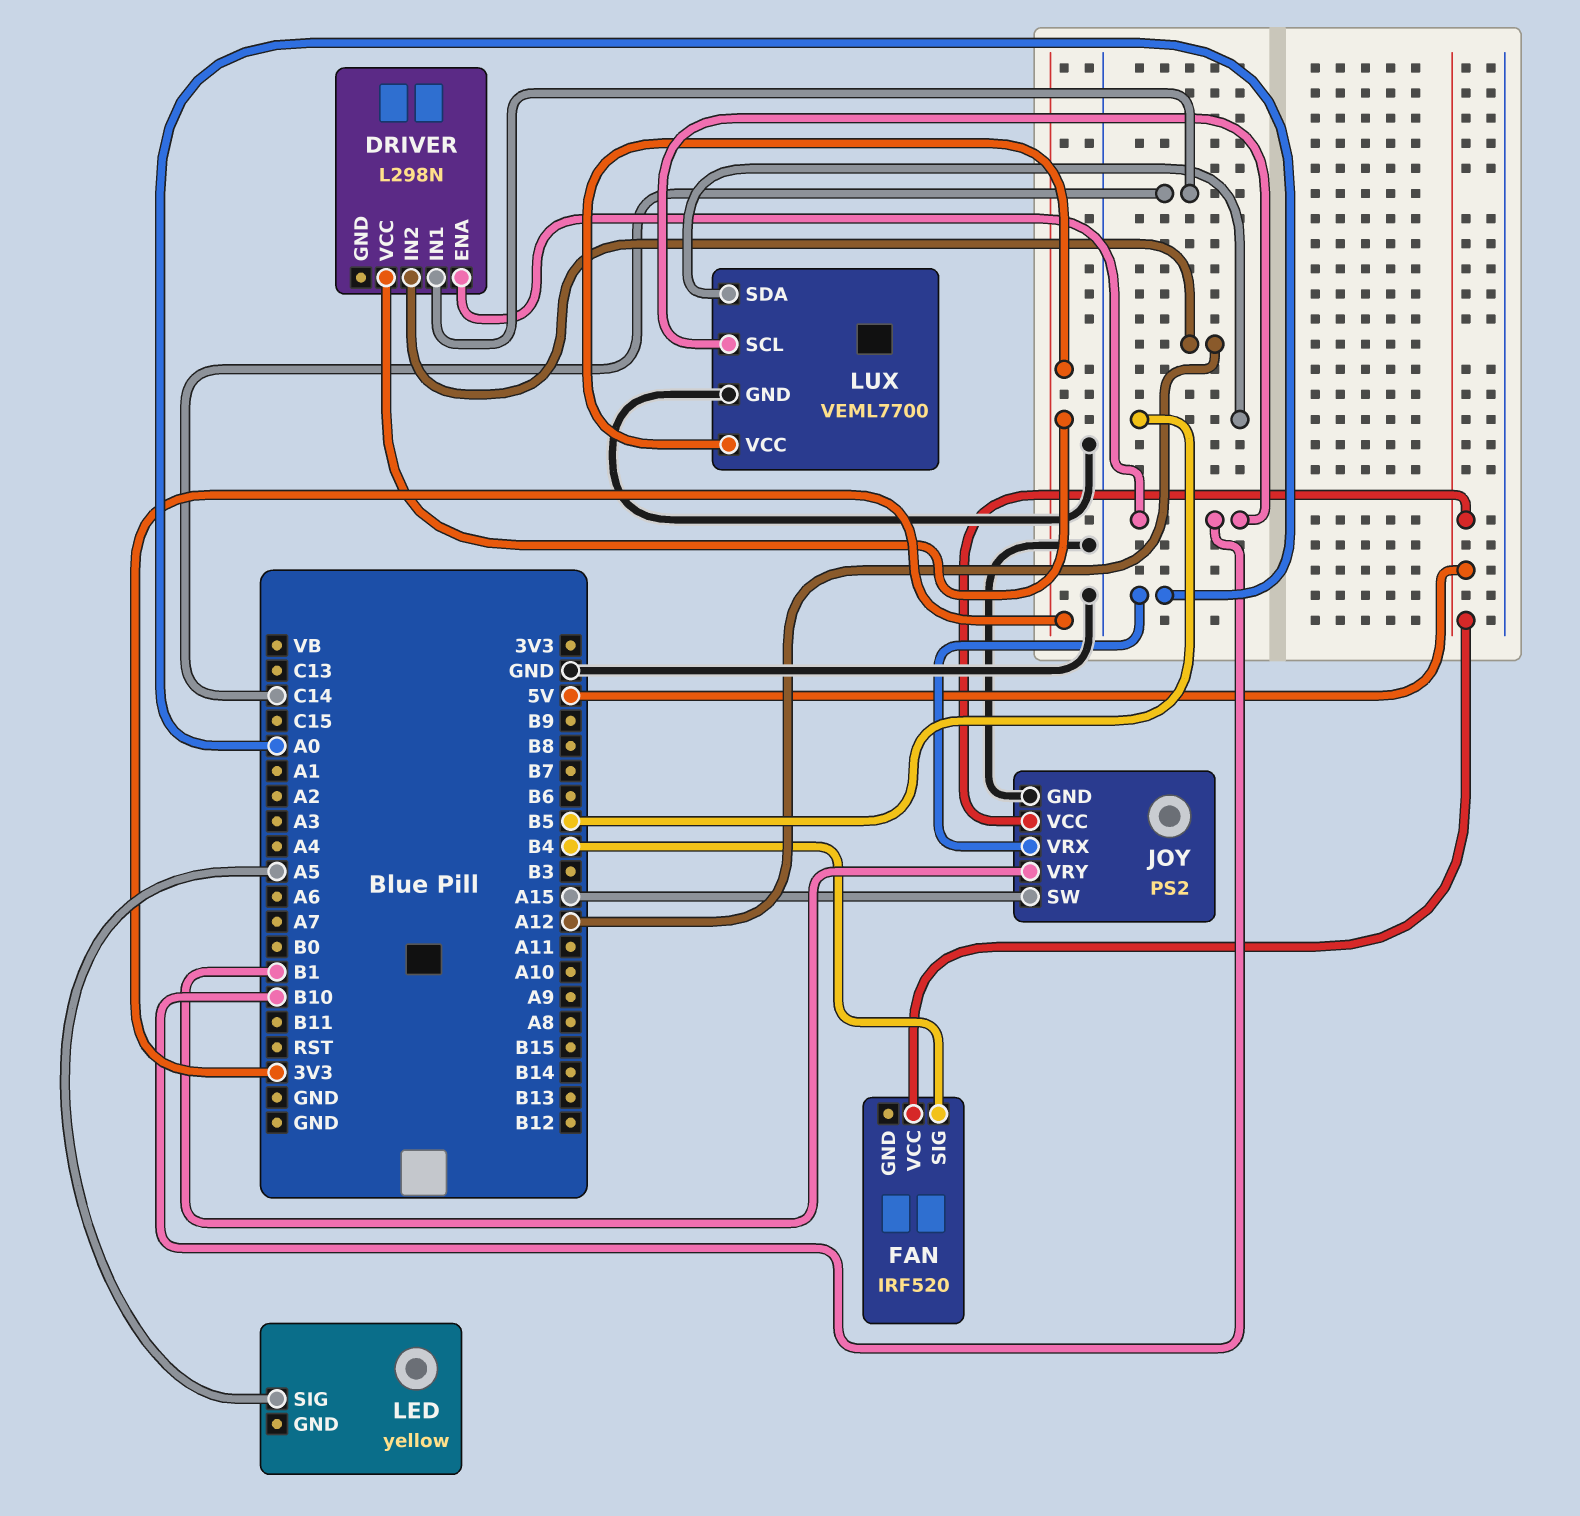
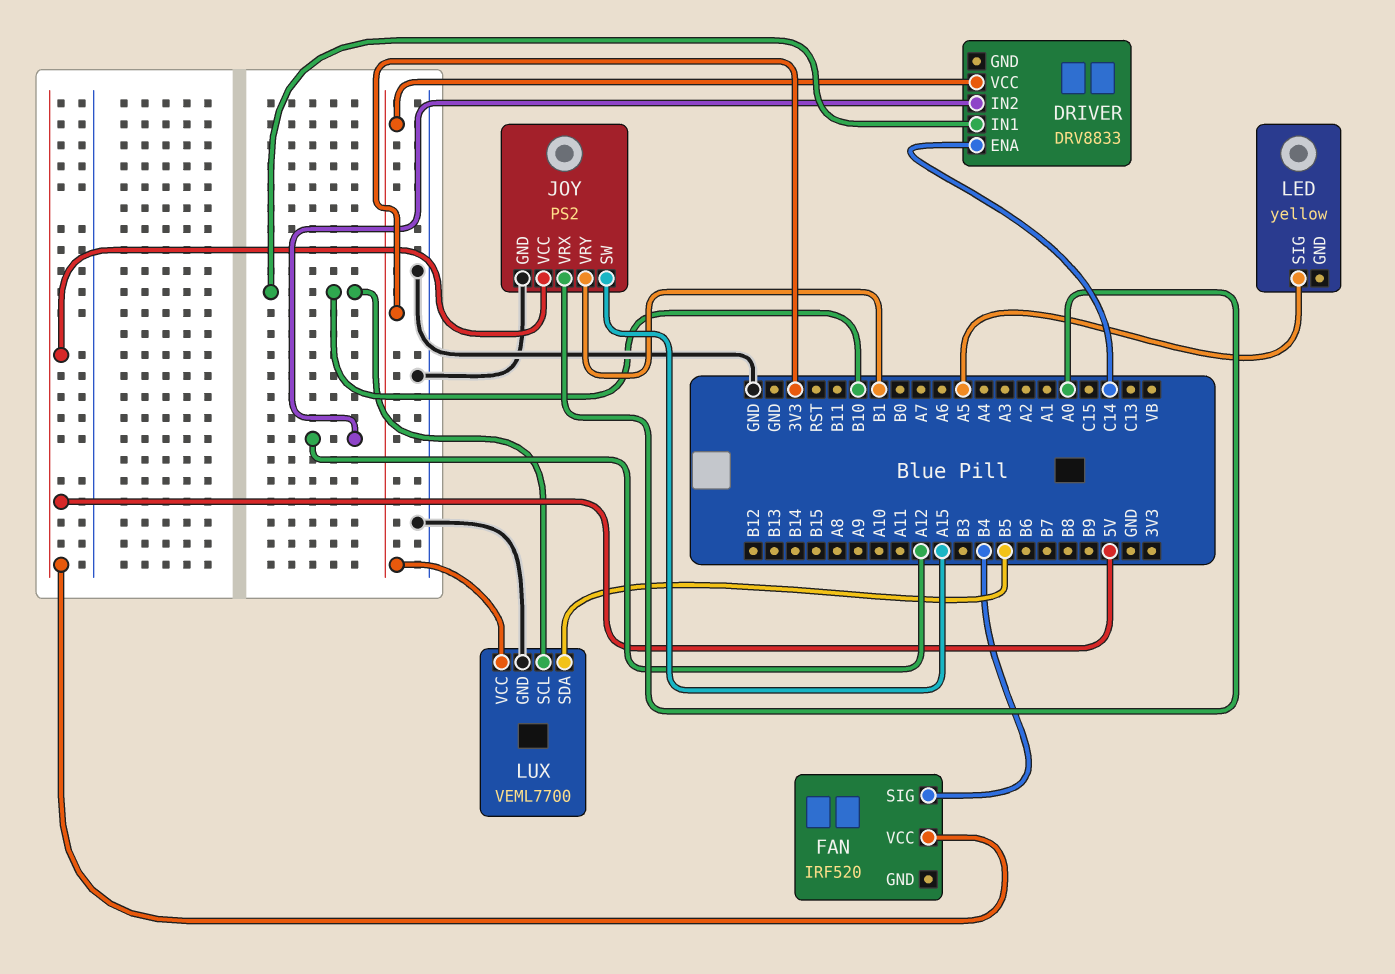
DRIVER: L298N -> DRV8833
DRIVER pin ENA: B10 -> C14
DRIVER pin IN1: C14 -> B10

